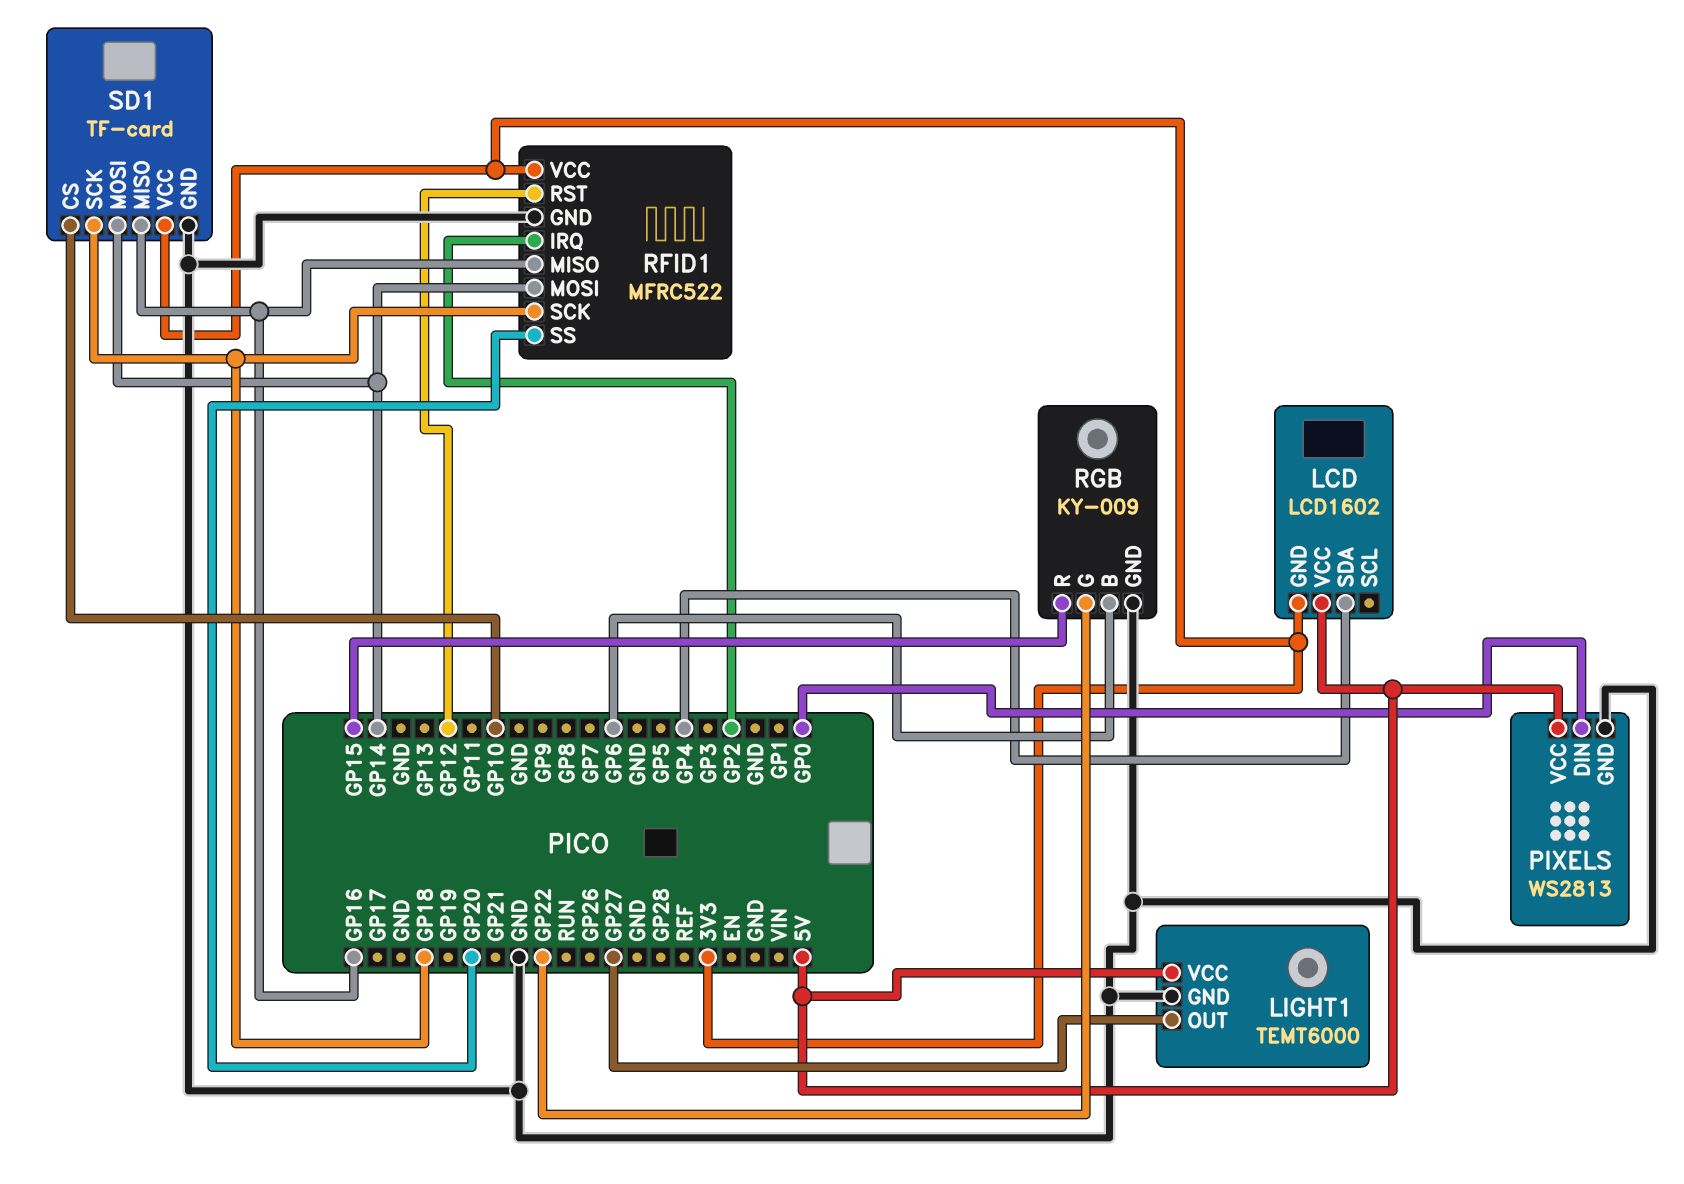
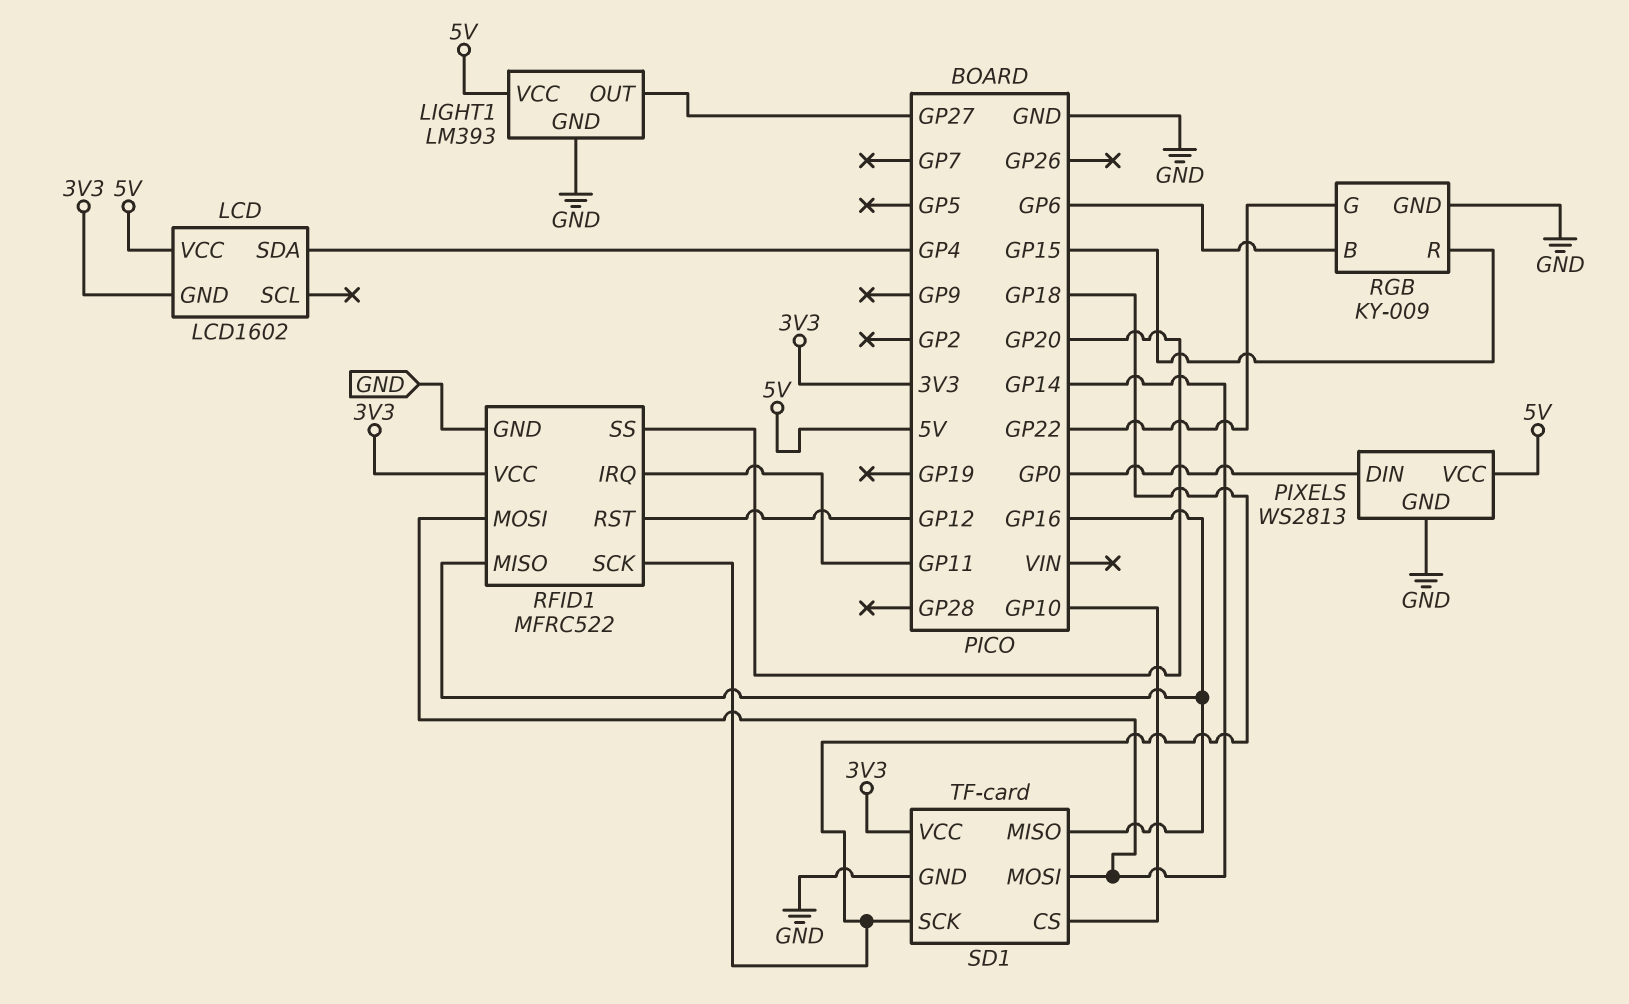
LIGHT1: TEMT6000 -> LM393
RFID1 pin IRQ: GP2 -> GP11

